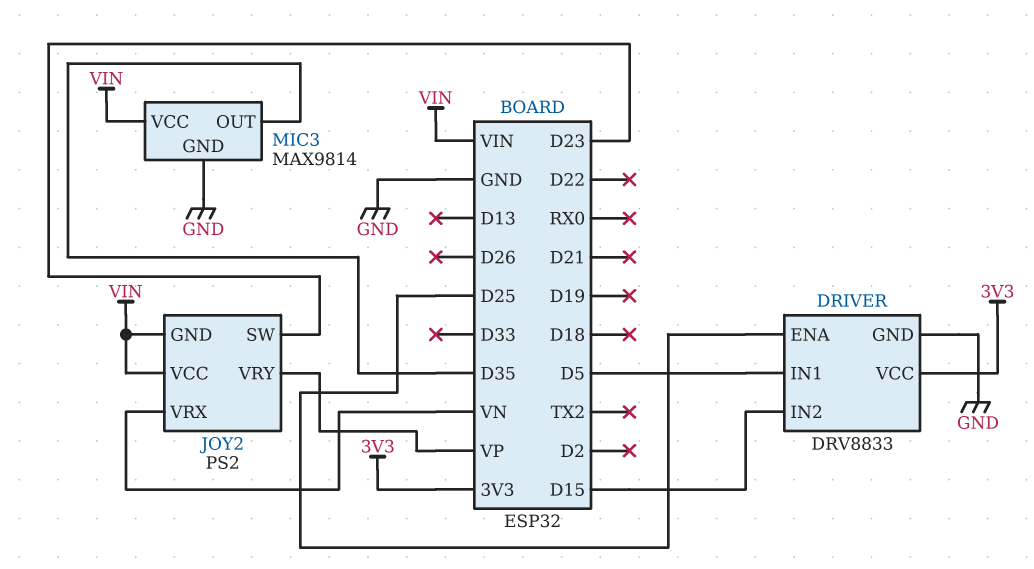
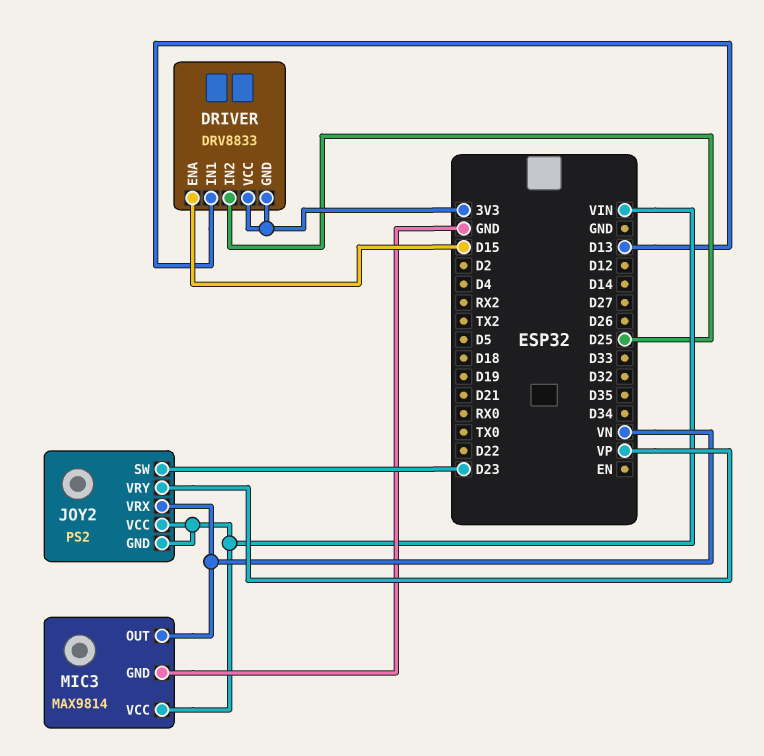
DRIVER pin ENA: D25 -> D15
DRIVER pin GND: GND -> 3V3
DRIVER pin IN1: D5 -> D13
DRIVER pin IN2: D15 -> D25
MIC3 pin OUT: D35 -> VN

